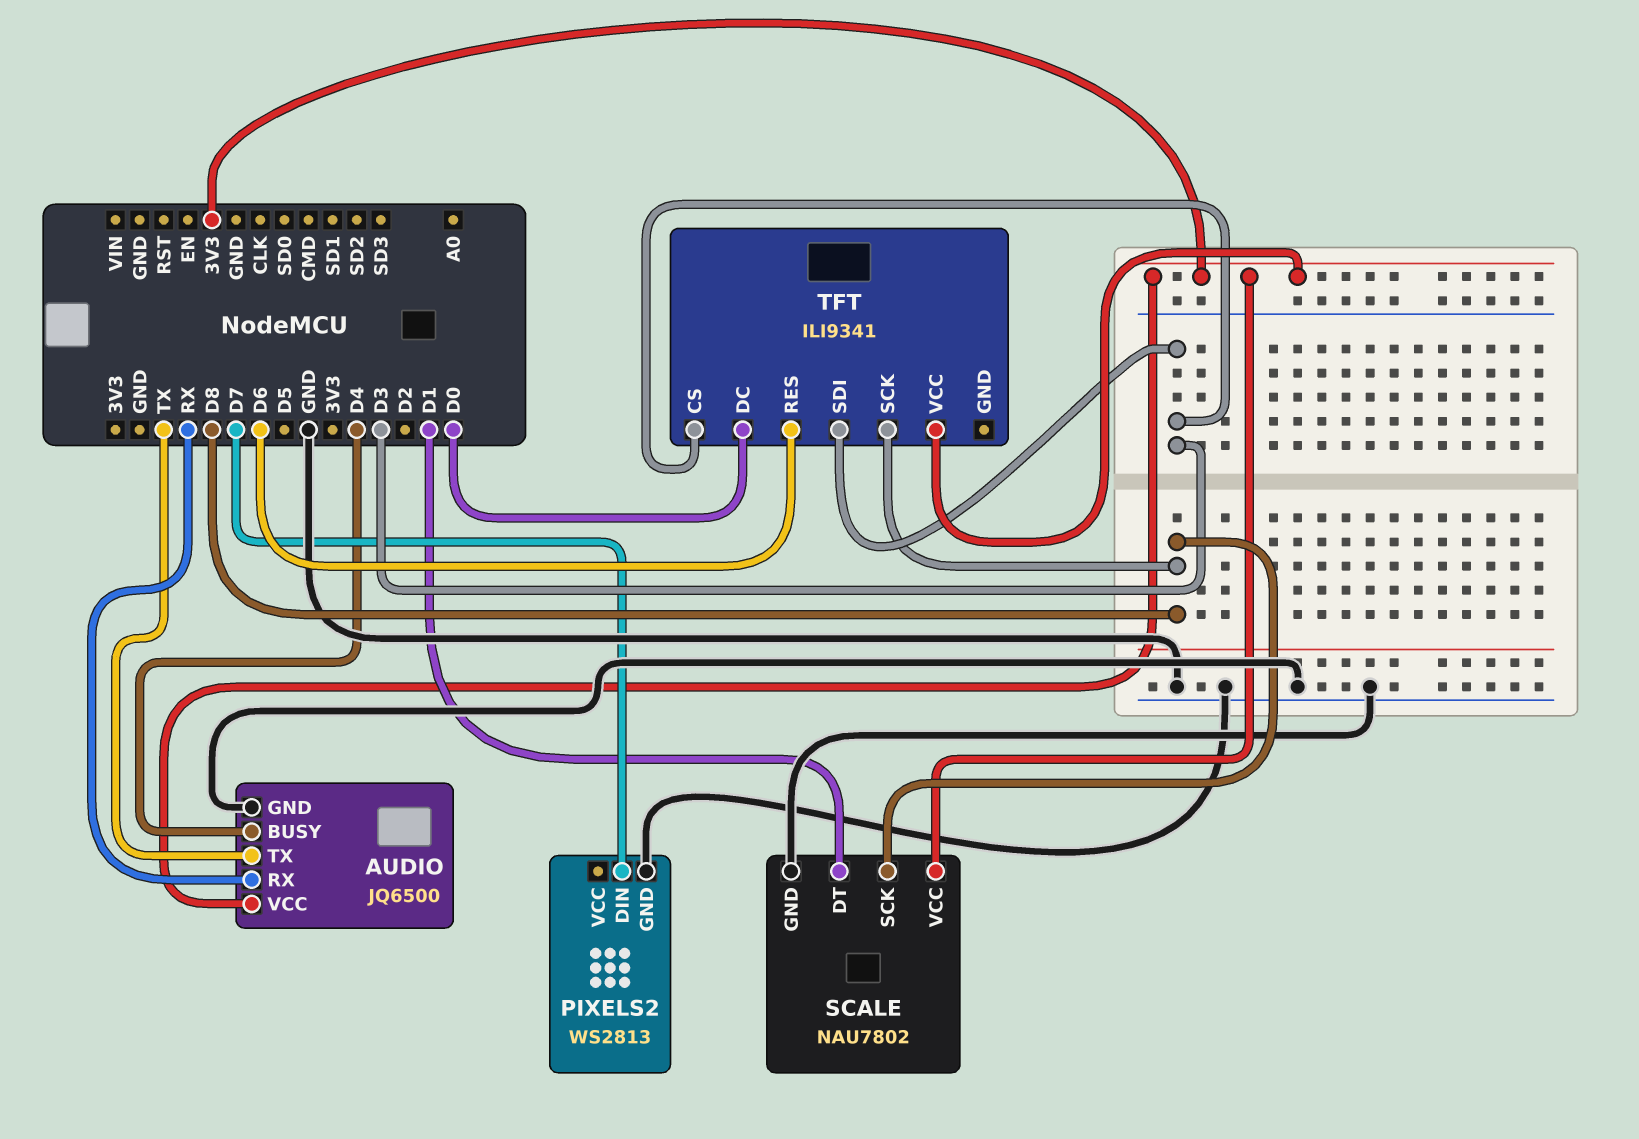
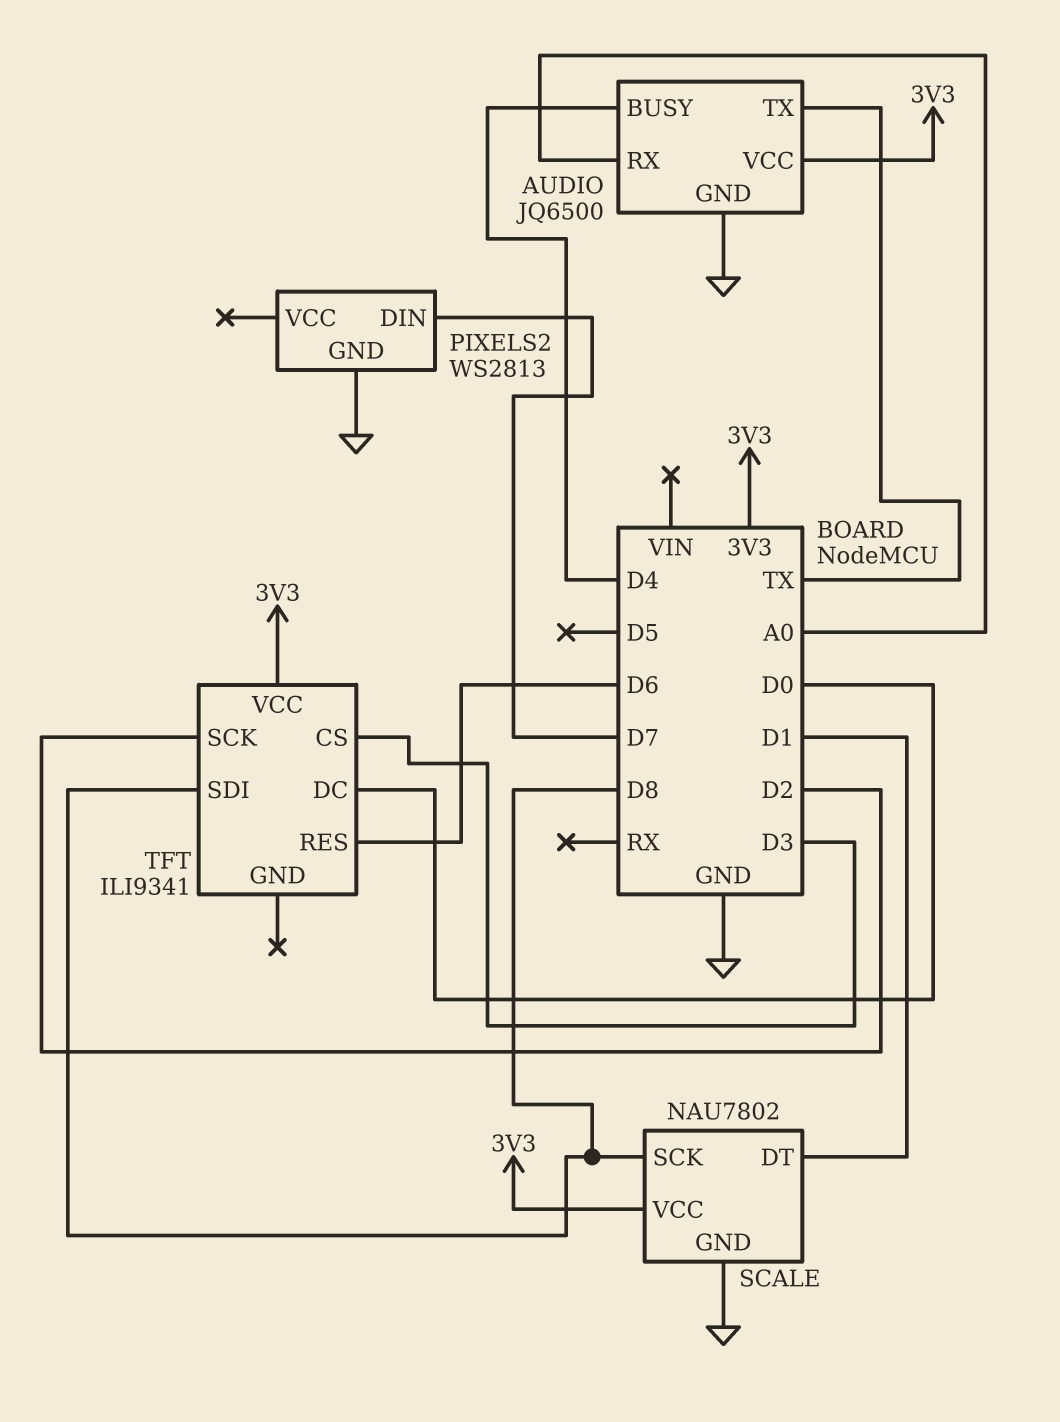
AUDIO pin RX: RX -> A0
TFT pin SCK: D8 -> D2
TFT pin SDI: D3 -> D8

